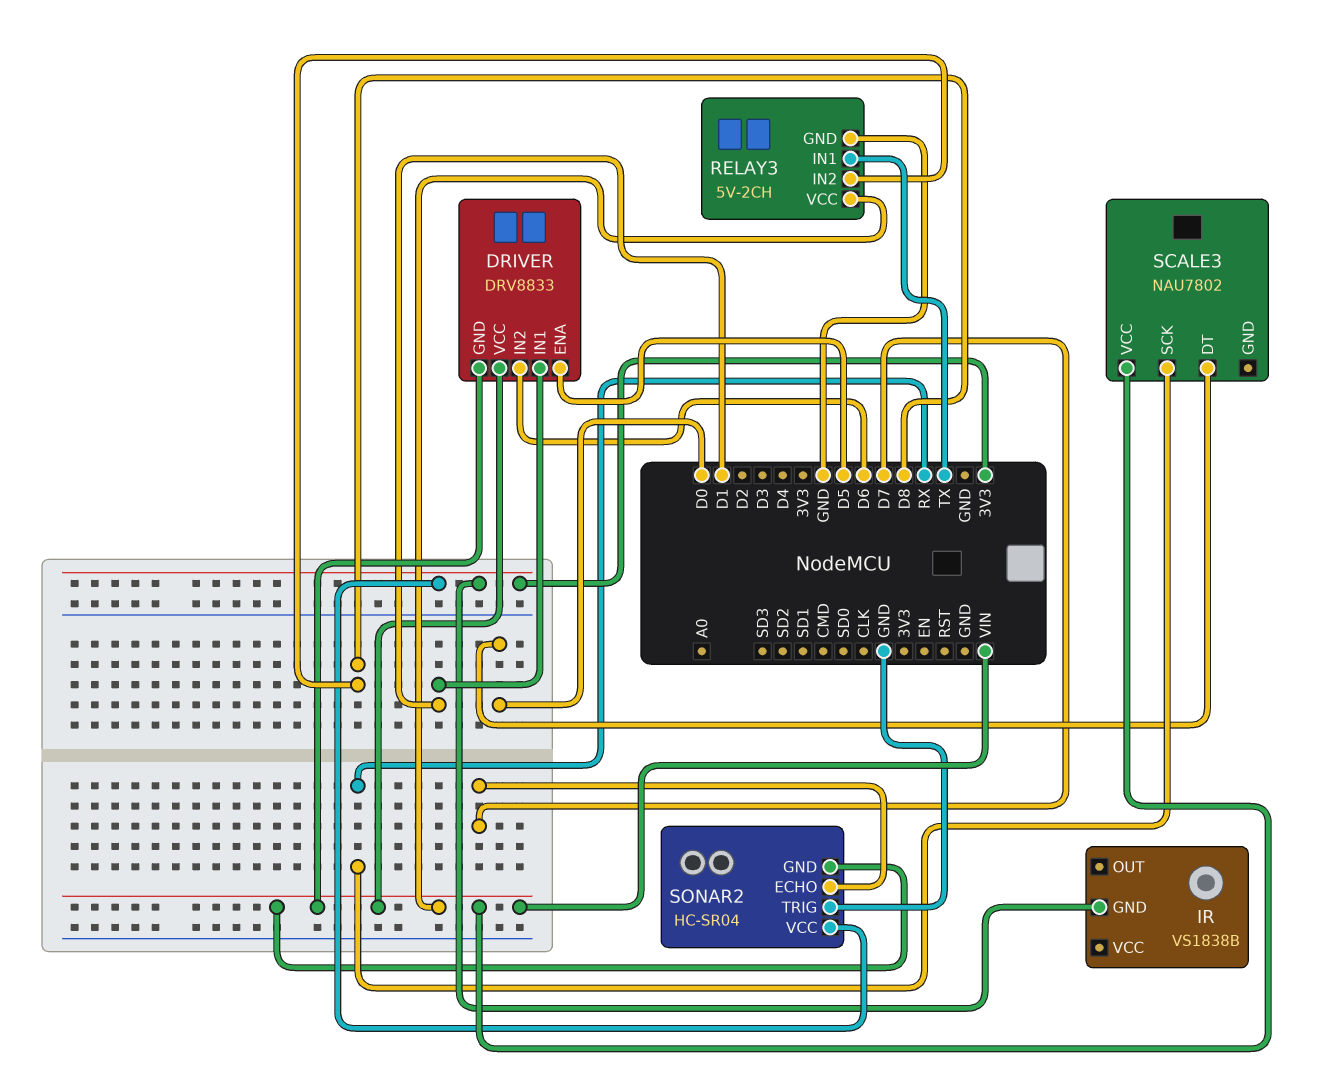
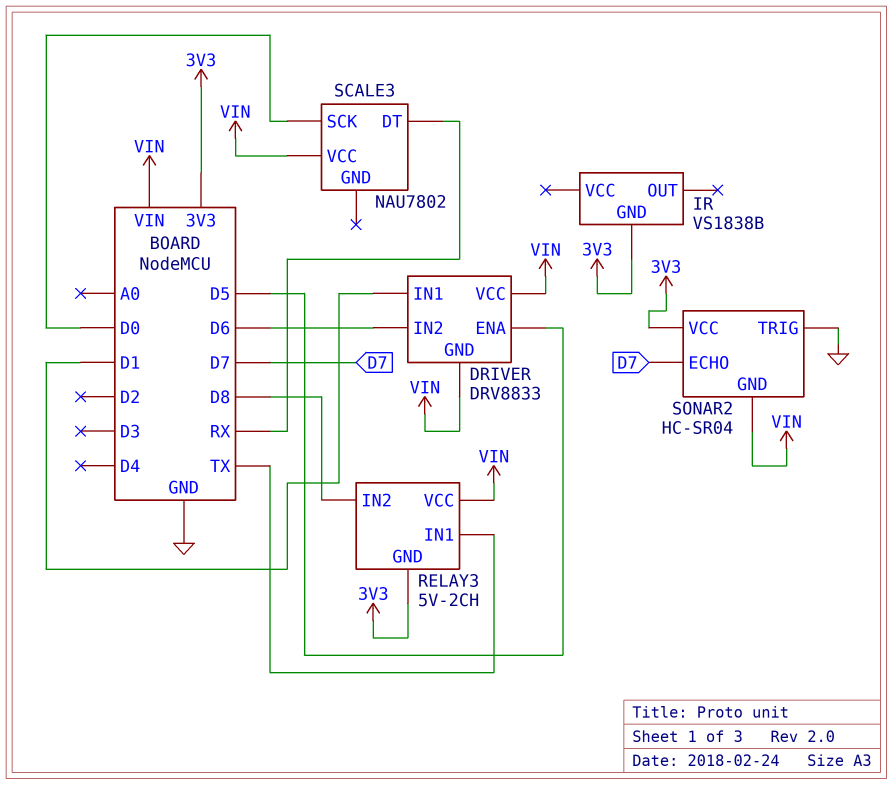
RELAY3 pin GND: GND -> 3V3
SCALE3 pin DT: D0 -> RX
SCALE3 pin SCK: RX -> D0

